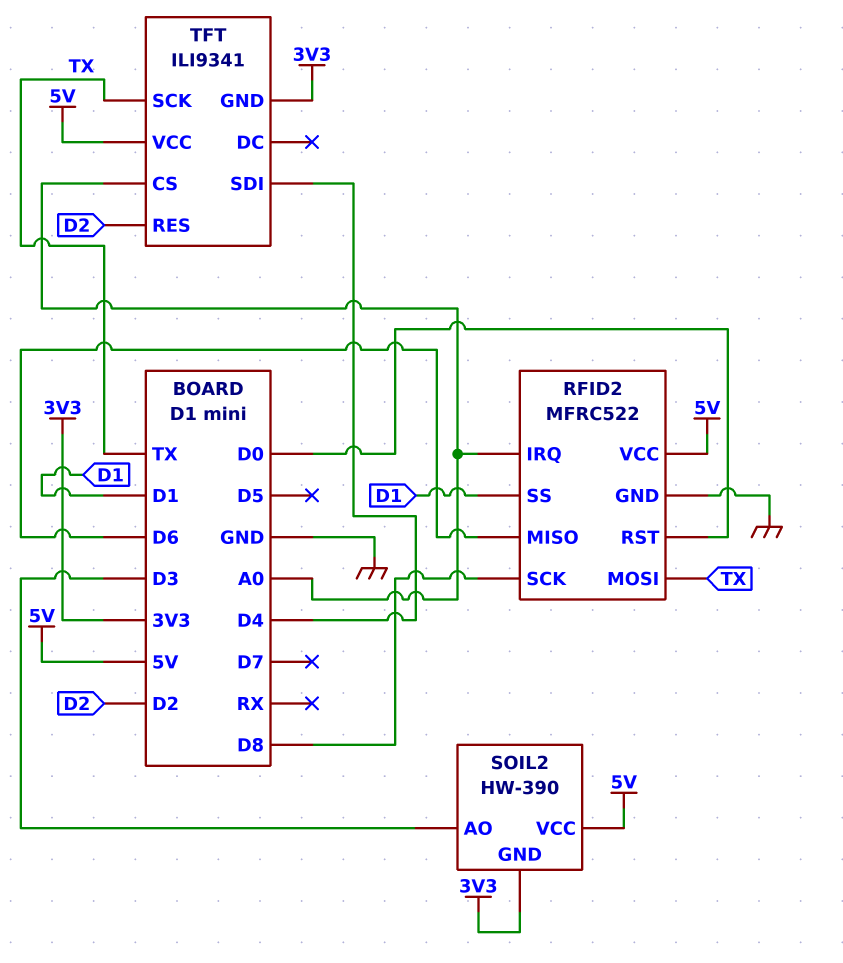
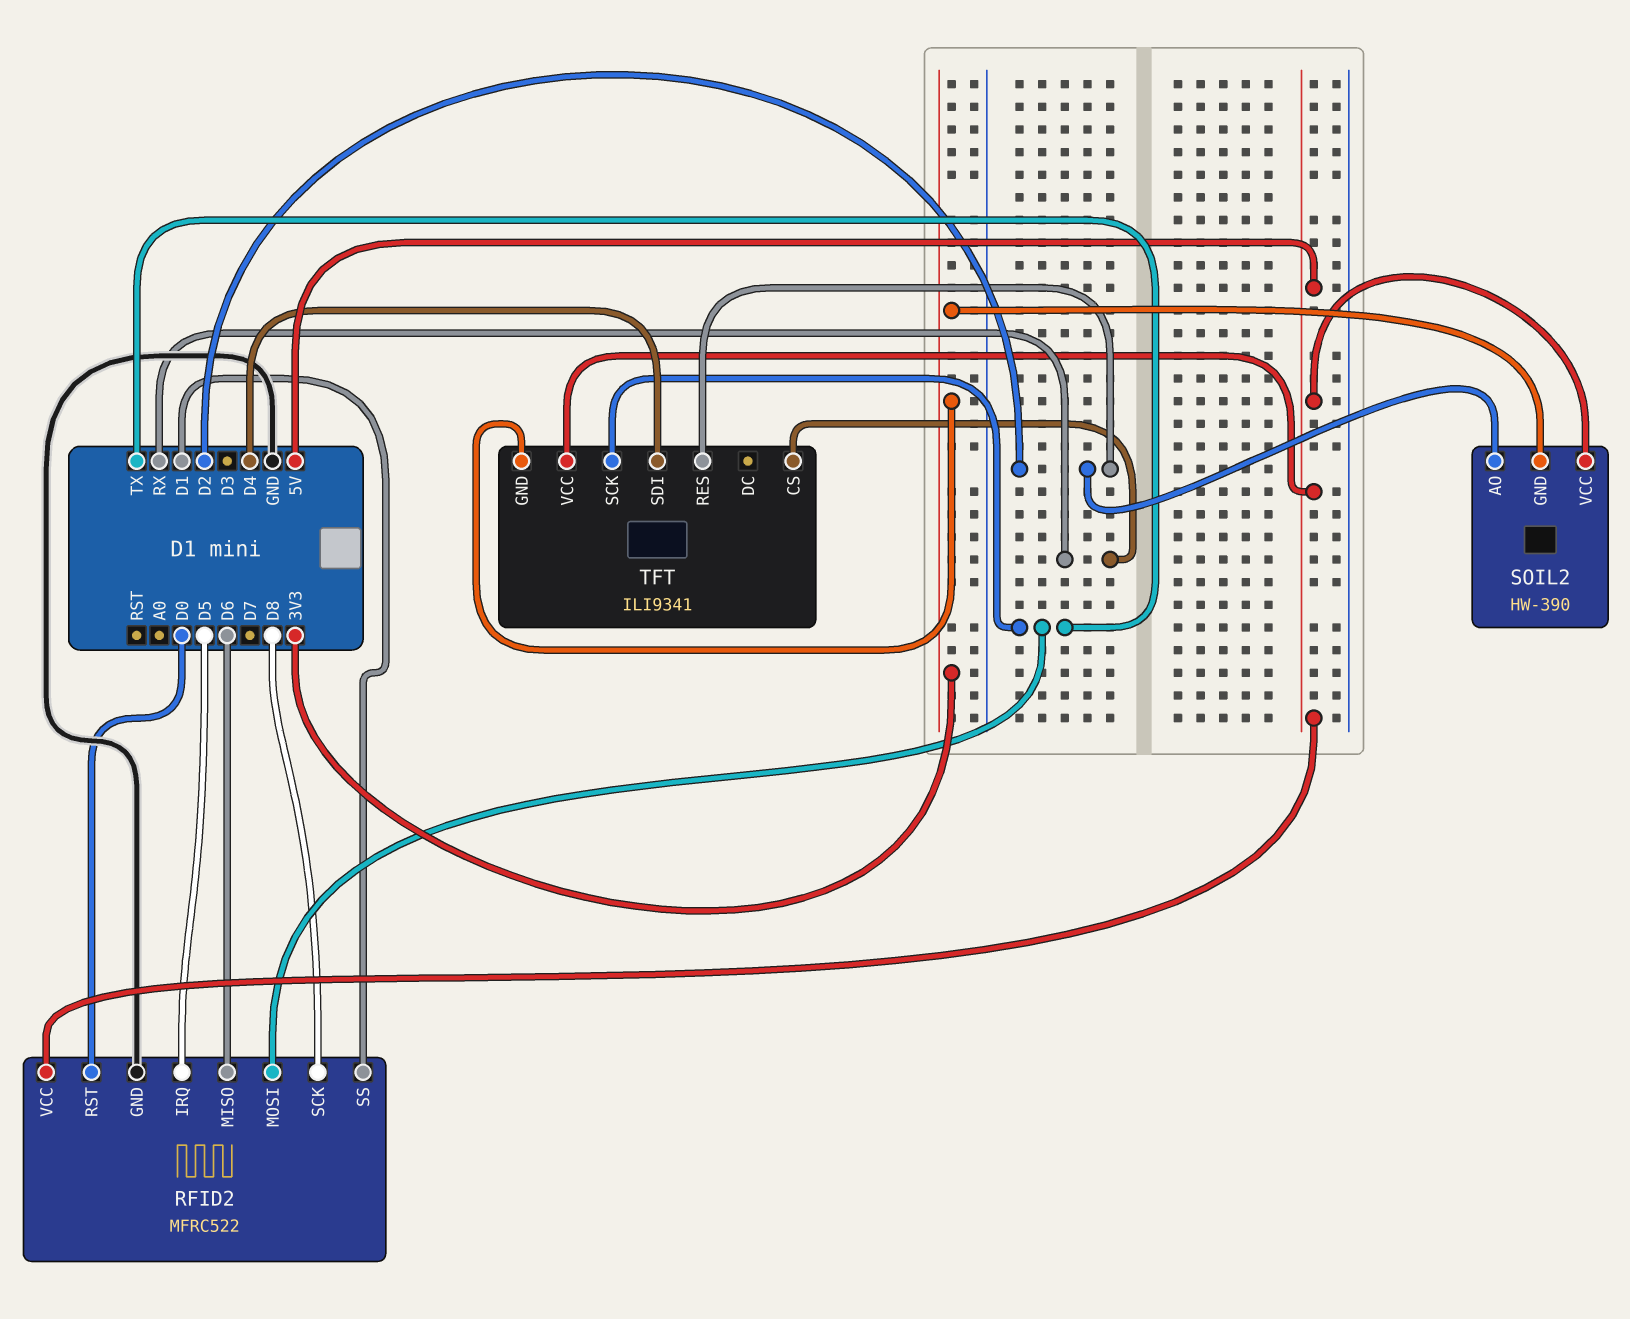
RFID2 pin IRQ: A0 -> D5
SOIL2 pin AO: D3 -> D2
TFT pin CS: A0 -> RX

